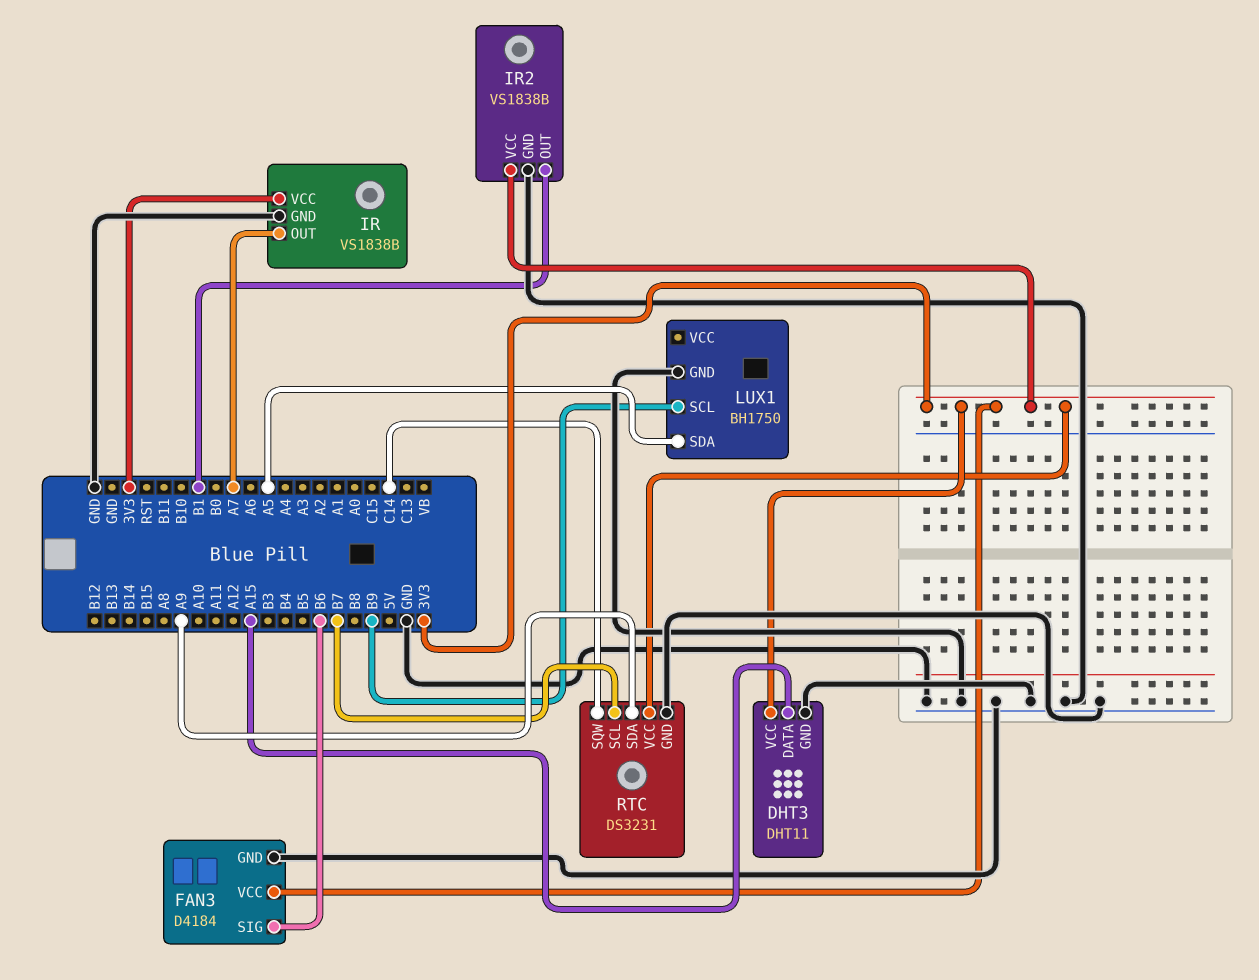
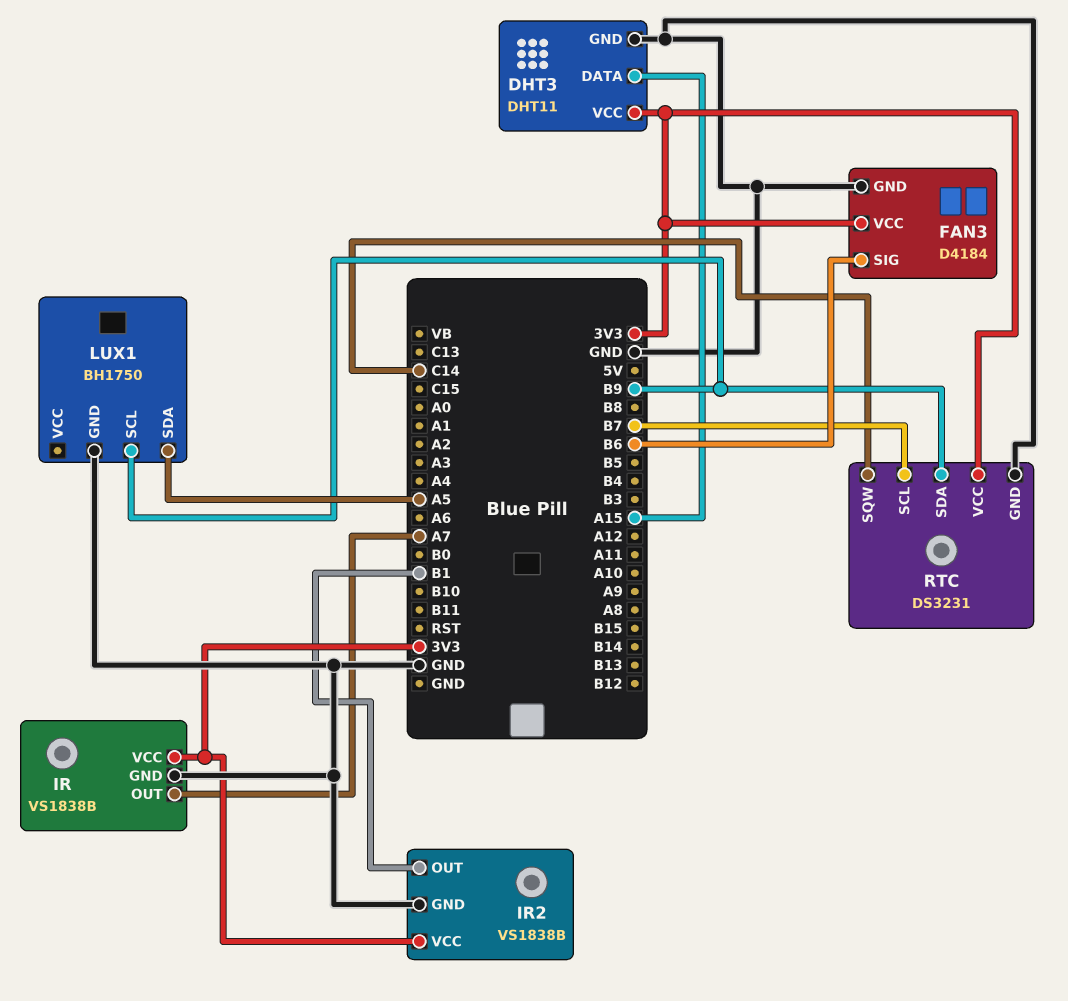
RTC pin SDA: A9 -> B9

